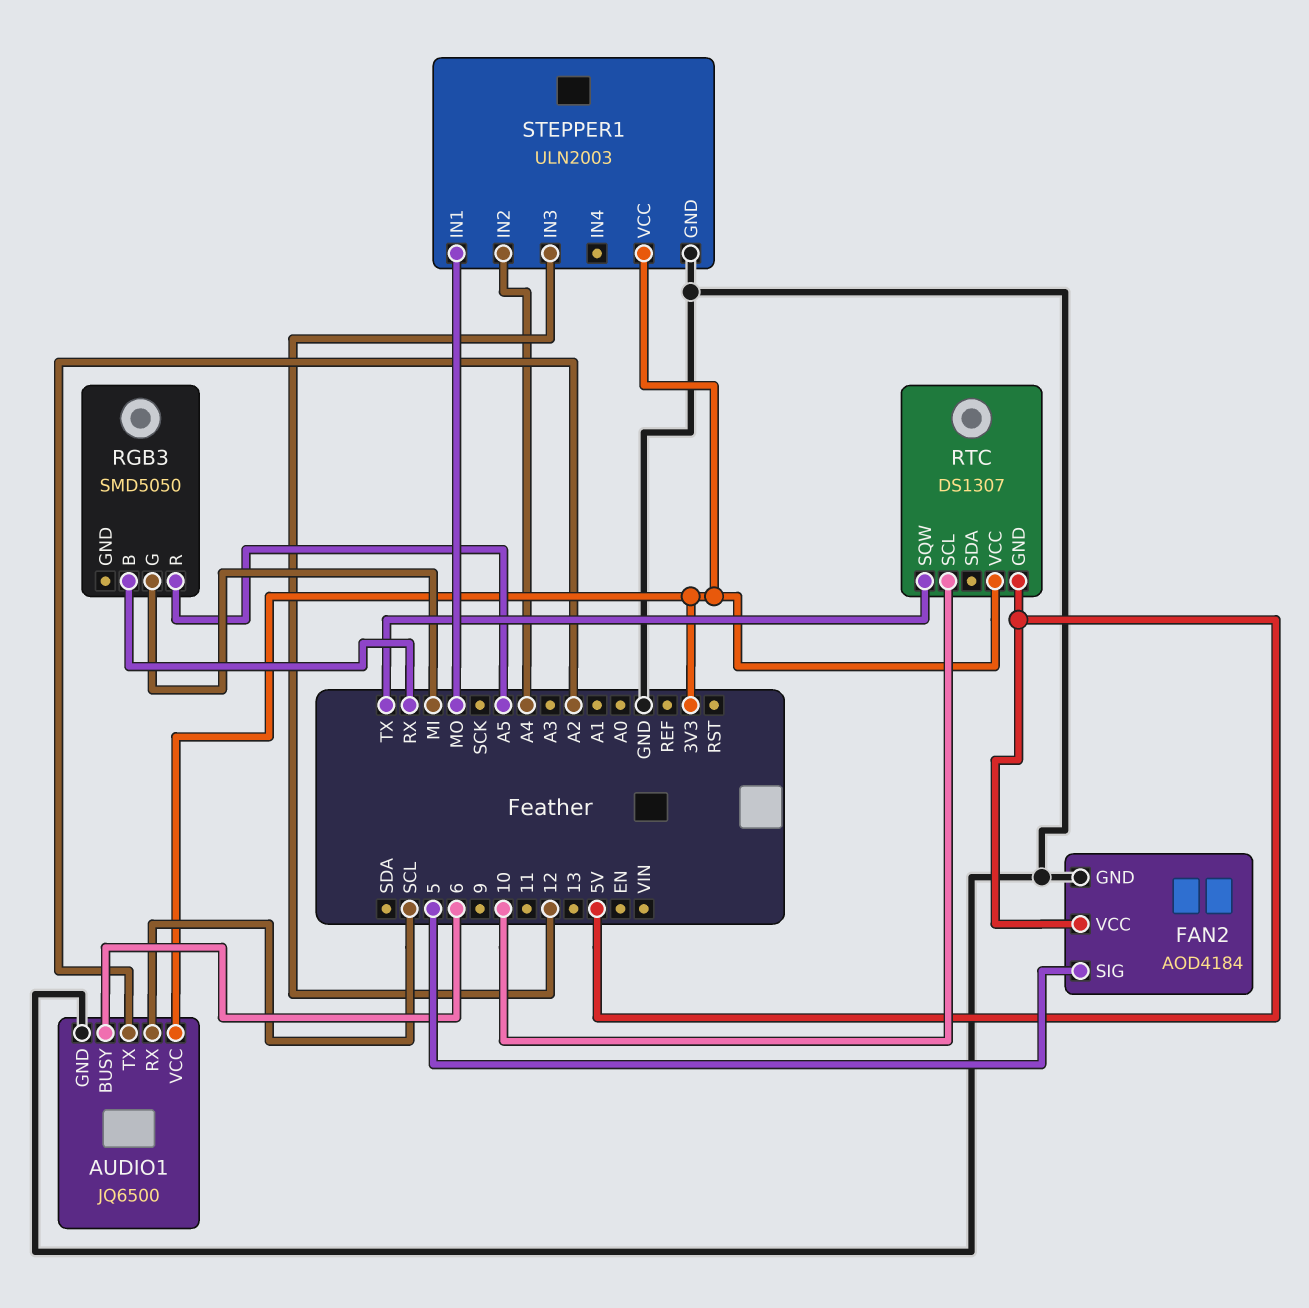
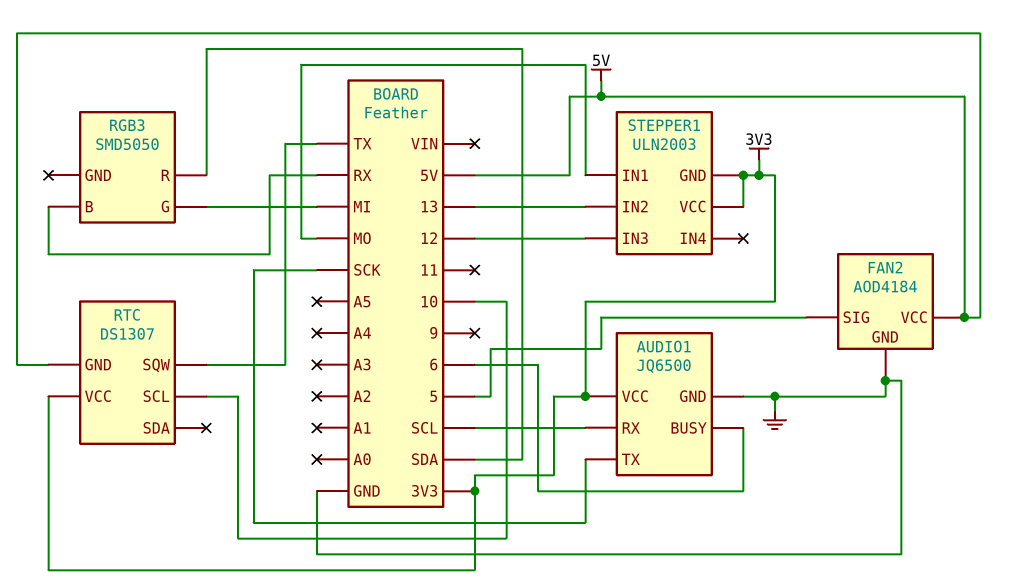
AUDIO1 pin TX: A2 -> SCK
RGB3 pin R: A5 -> SDA
STEPPER1 pin GND: GND -> 3V3
STEPPER1 pin IN2: A4 -> 13

